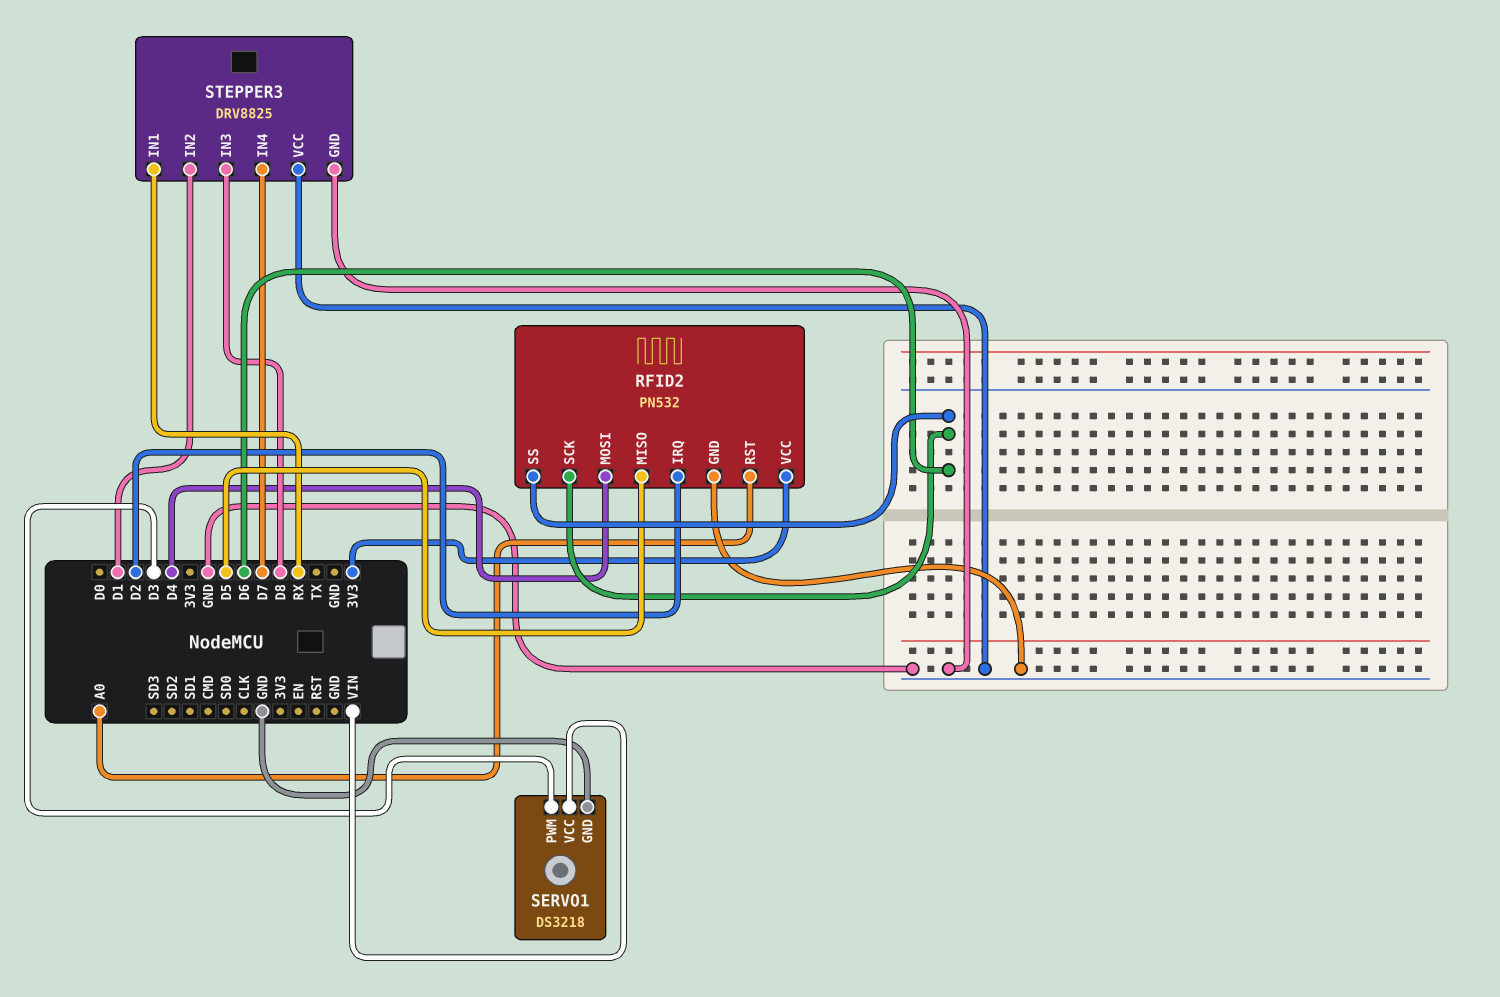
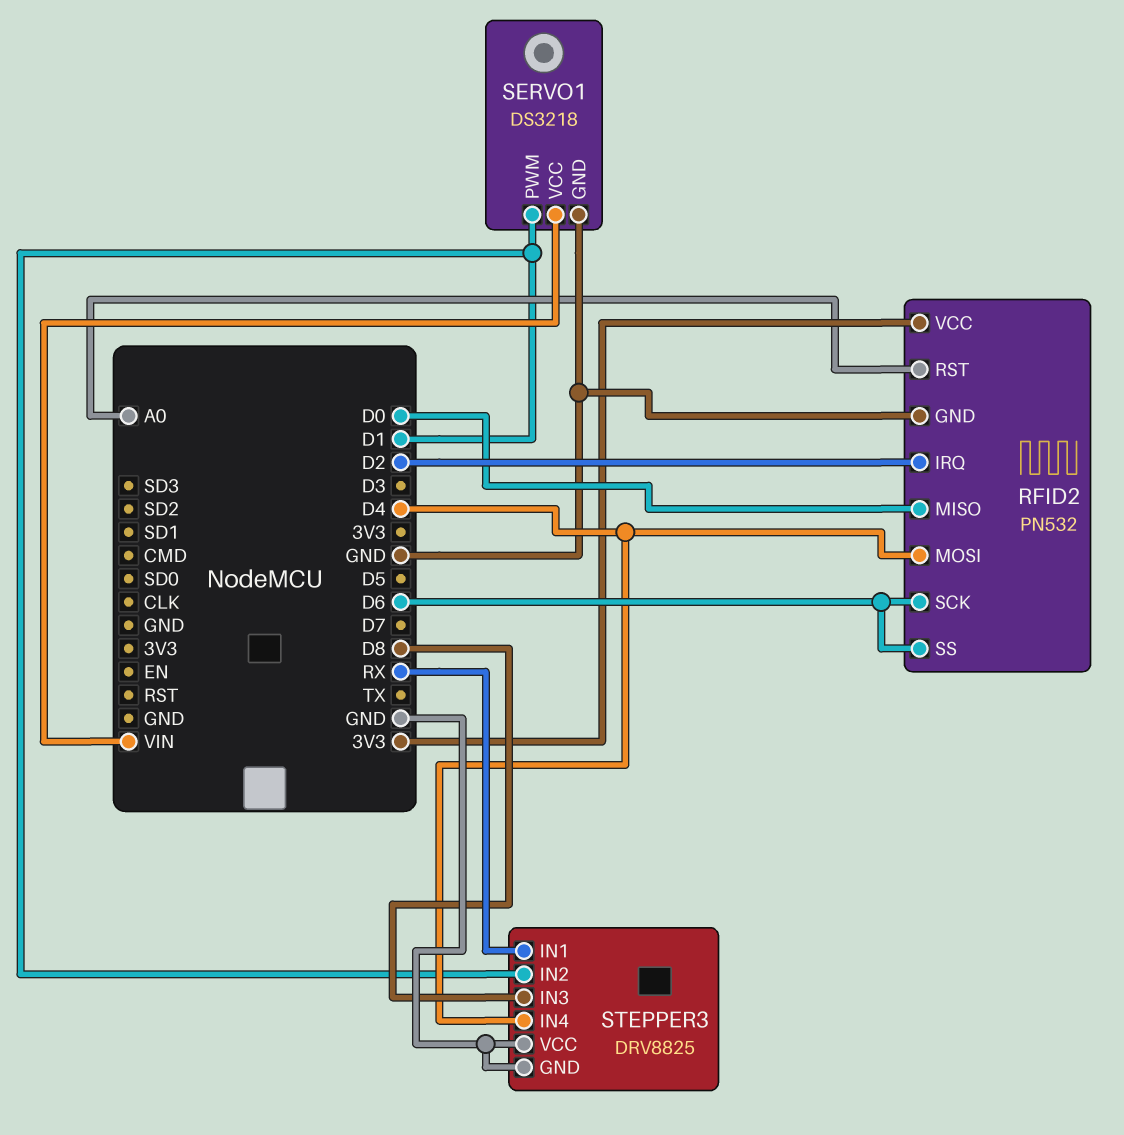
RFID2 pin MISO: D5 -> D0
SERVO1 pin PWM: D3 -> D1
STEPPER3 pin IN4: D7 -> D4

